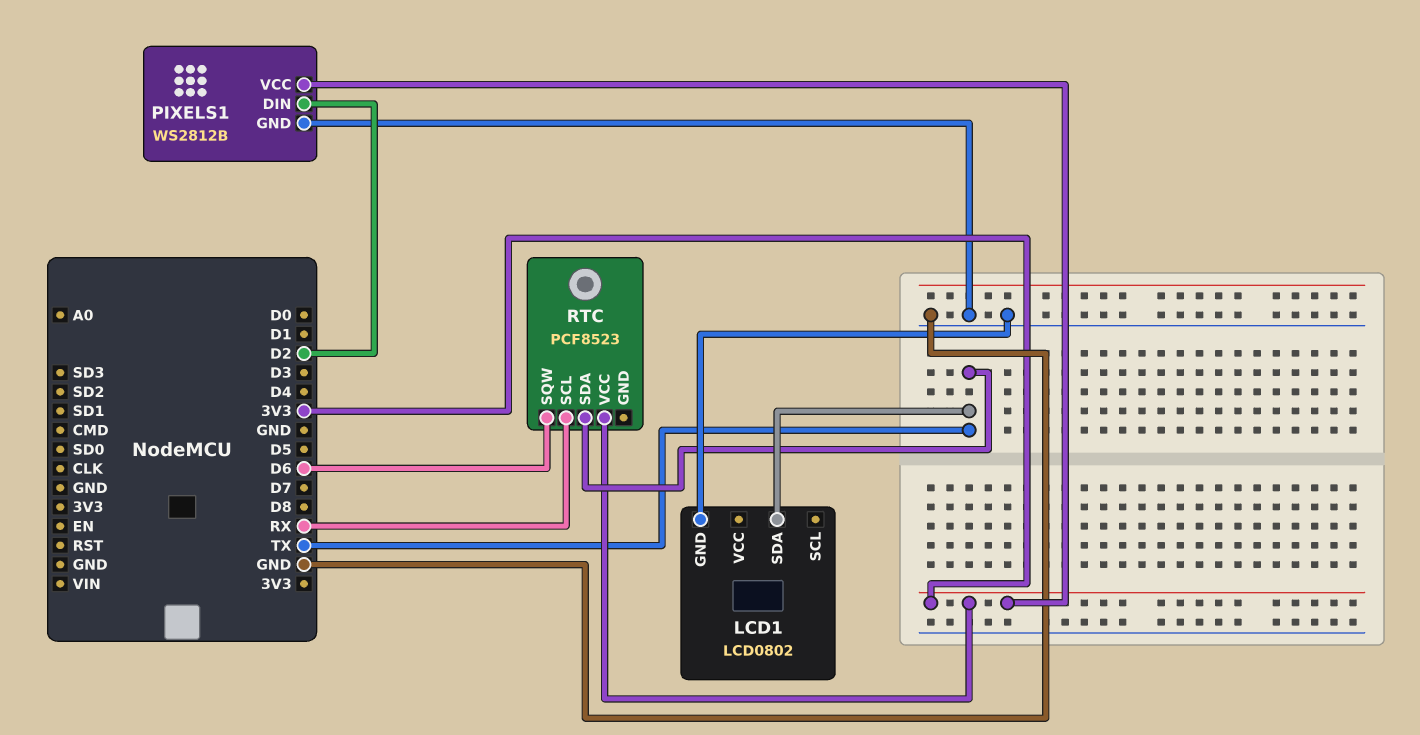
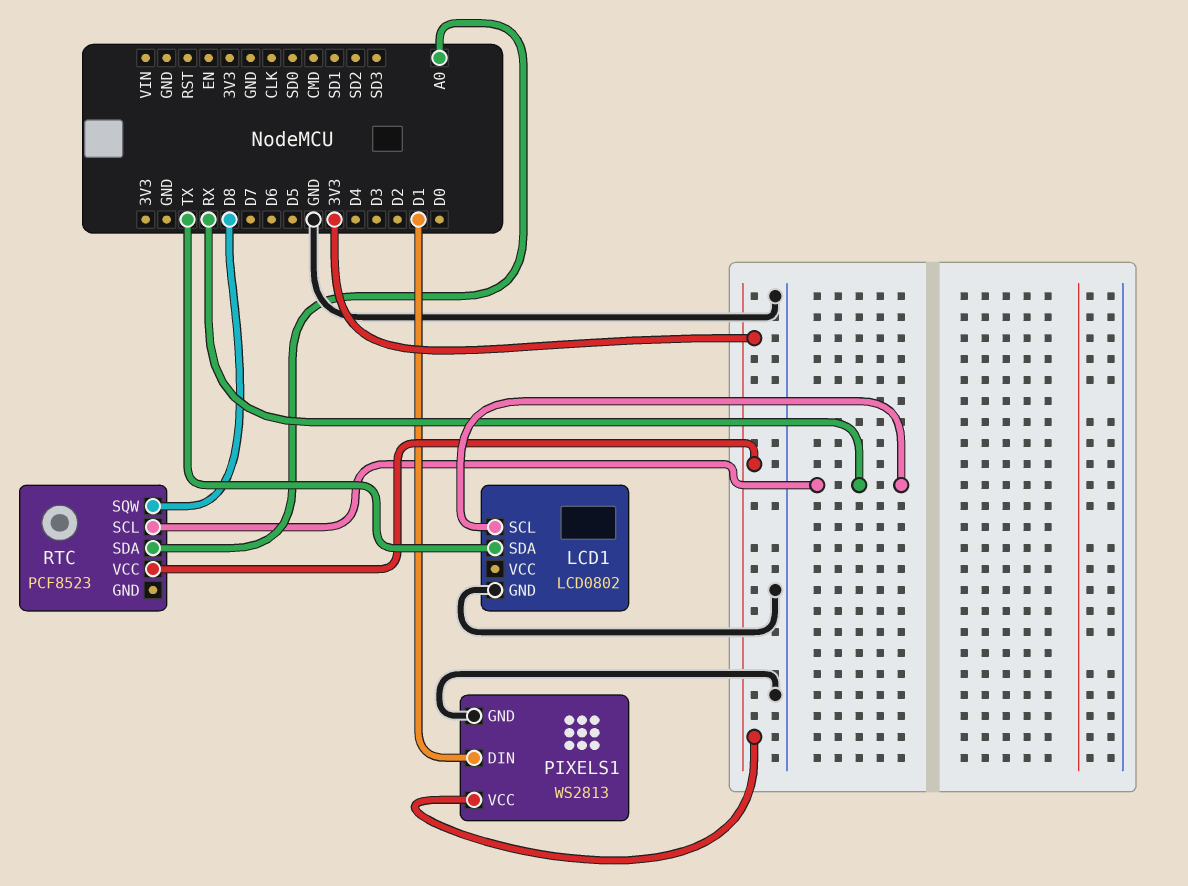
LCD1 pin SCL: none -> RX
PIXELS1: WS2812B -> WS2813
PIXELS1 pin DIN: D2 -> D1
RTC pin SDA: TX -> A0
RTC pin SQW: D6 -> D8

